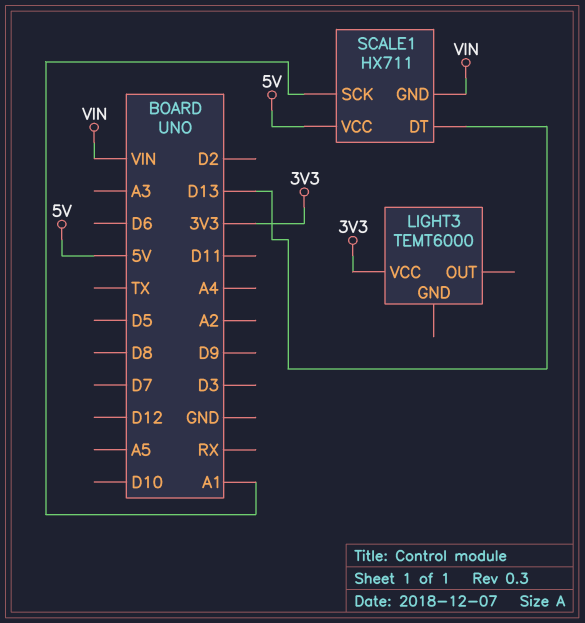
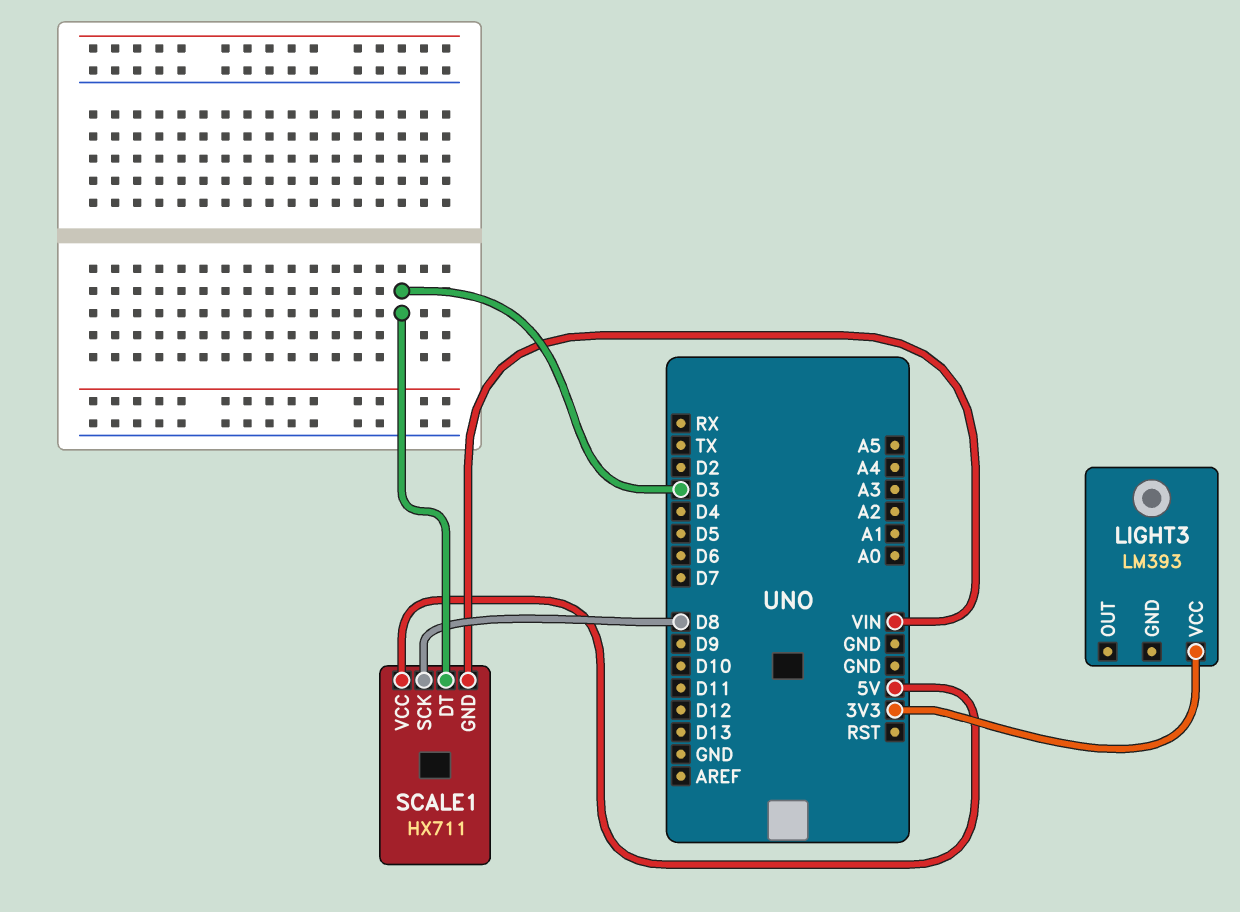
LIGHT3: TEMT6000 -> LM393
SCALE1 pin DT: D13 -> D3
SCALE1 pin SCK: A1 -> D8

